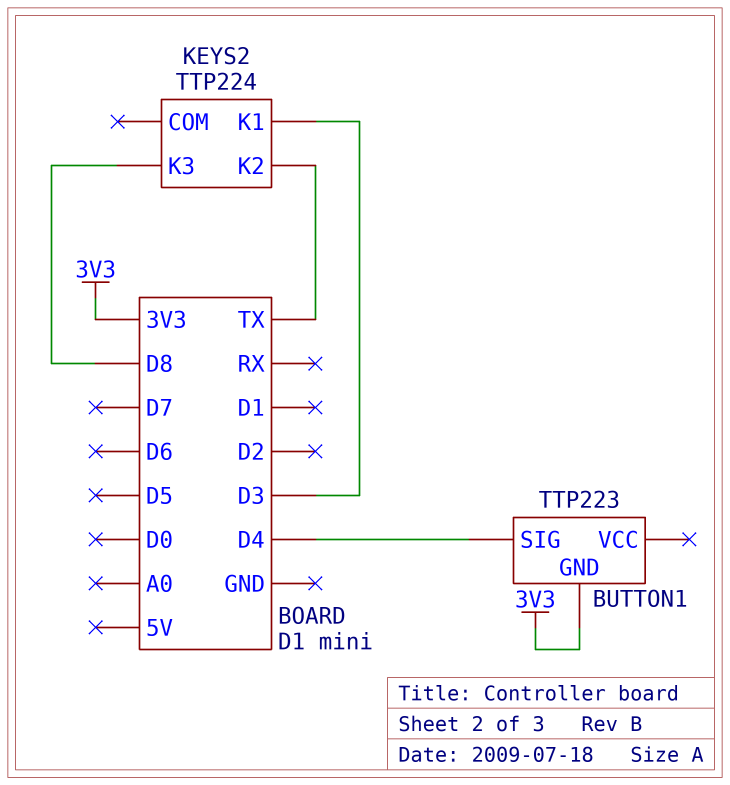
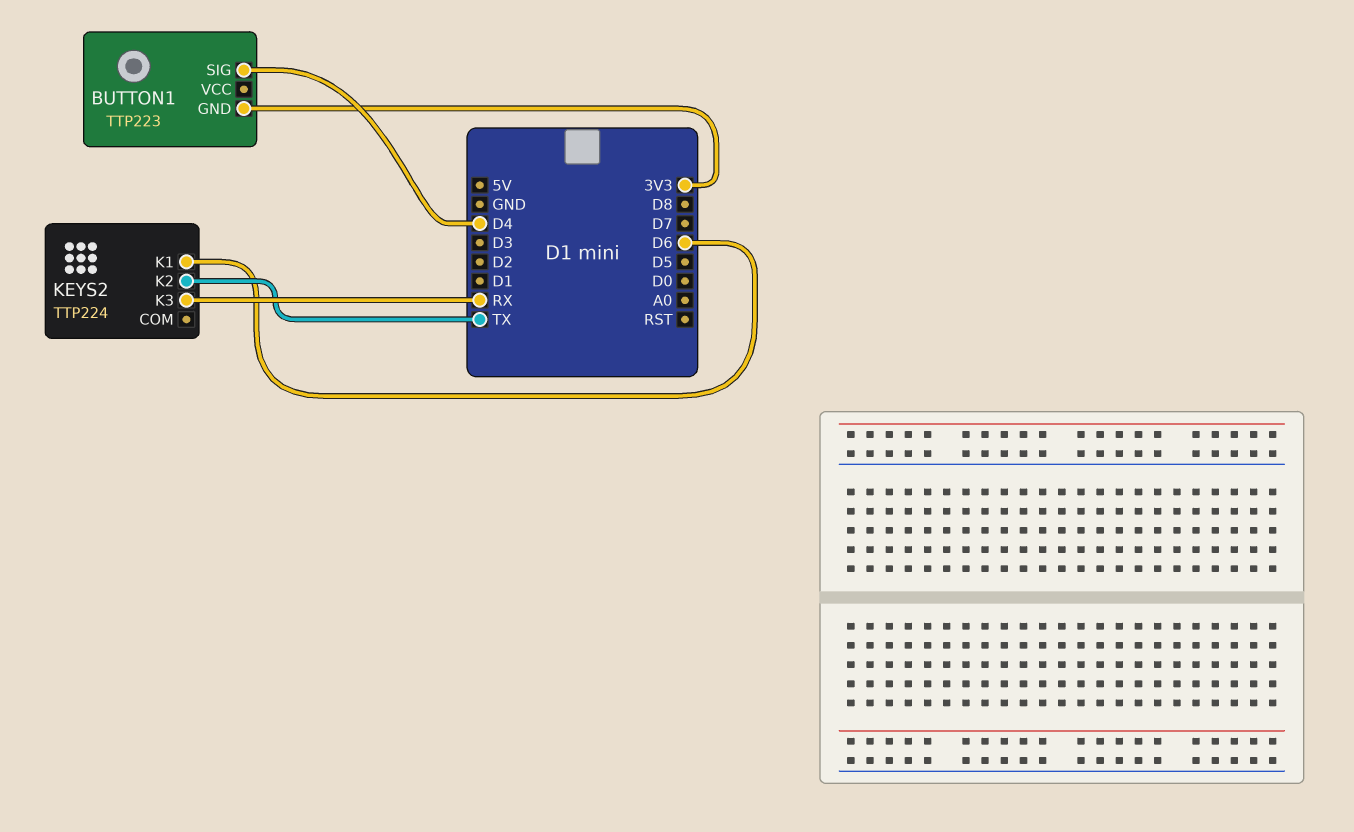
KEYS2 pin K1: D3 -> D6
KEYS2 pin K3: D8 -> RX

